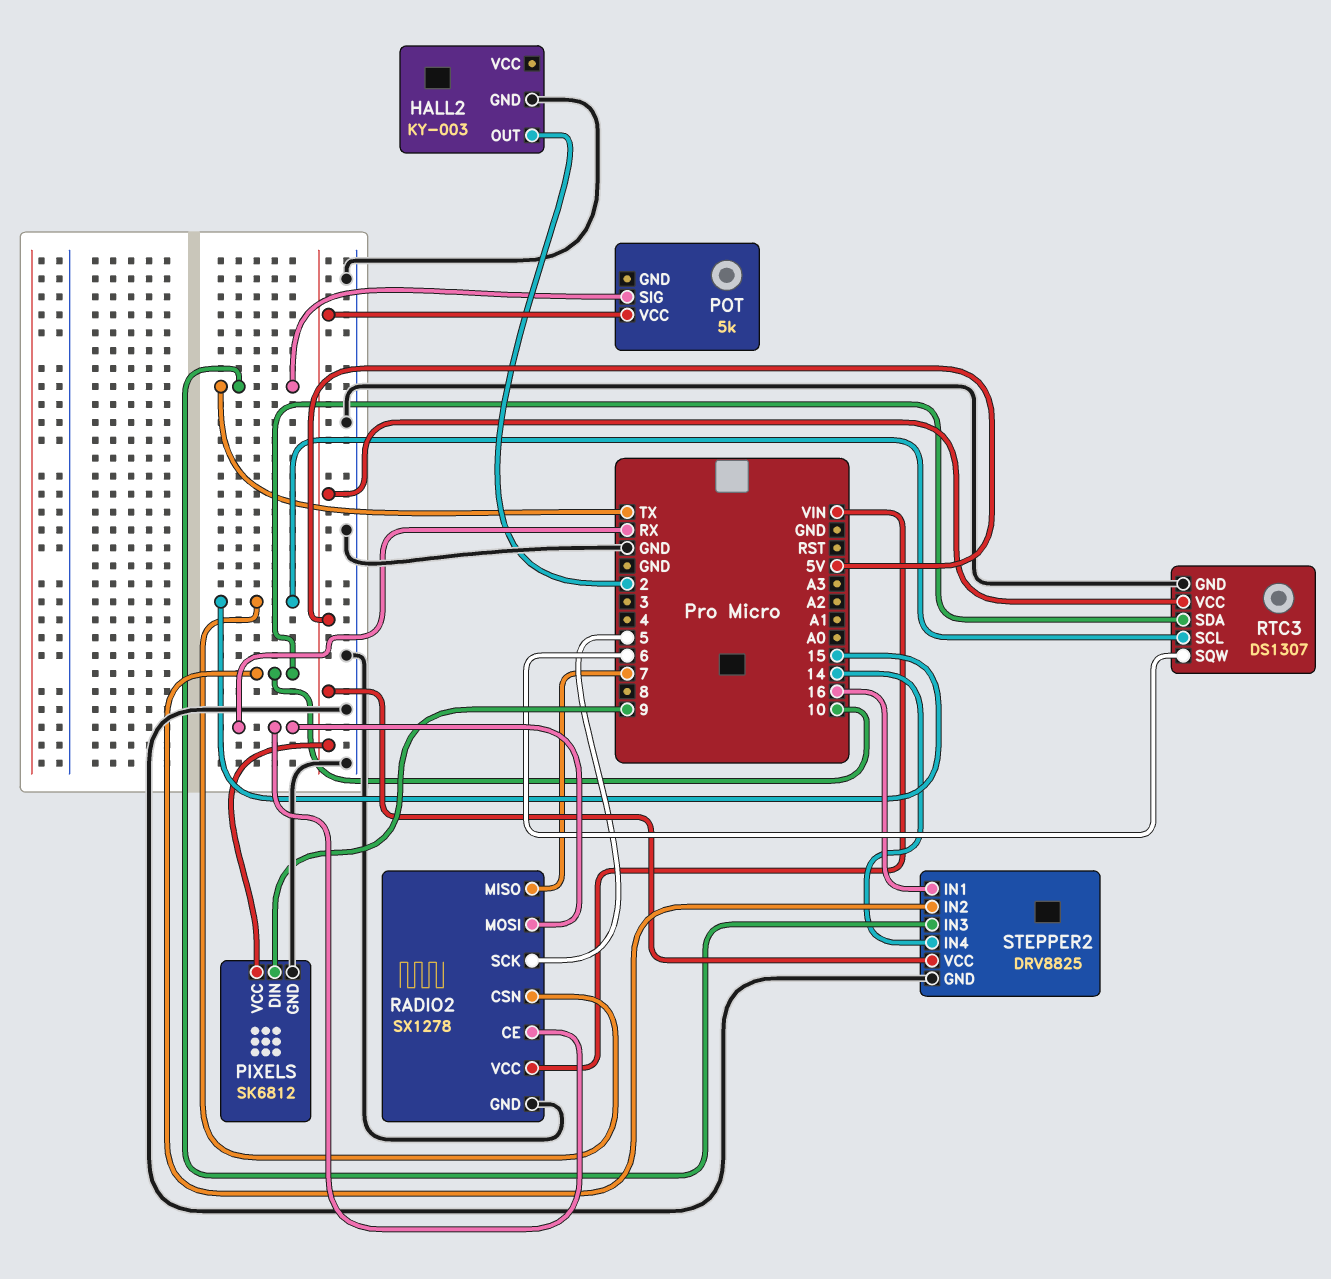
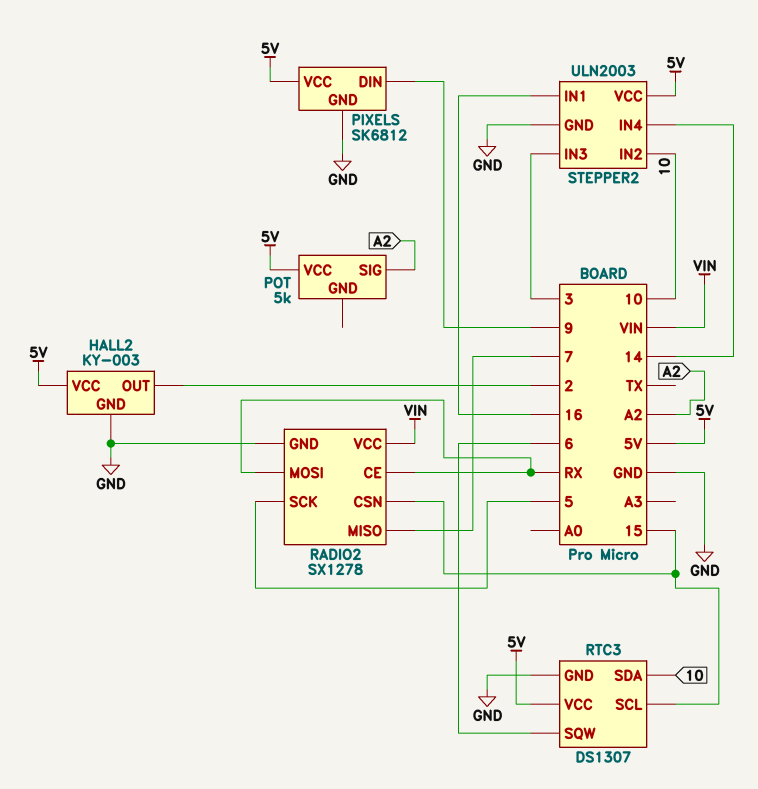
HALL2 pin VCC: none -> 5V
POT pin SIG: TX -> A2
STEPPER2: DRV8825 -> ULN2003
STEPPER2 pin IN3: TX -> 3

